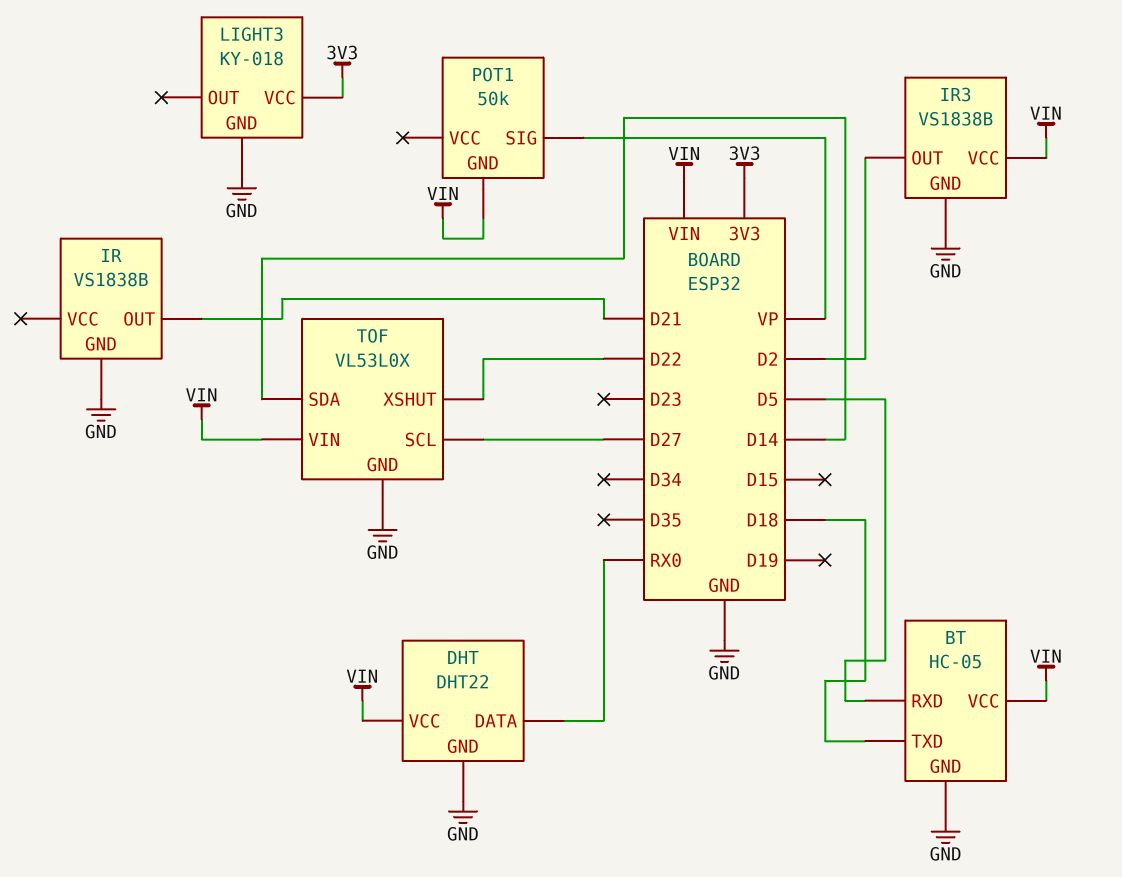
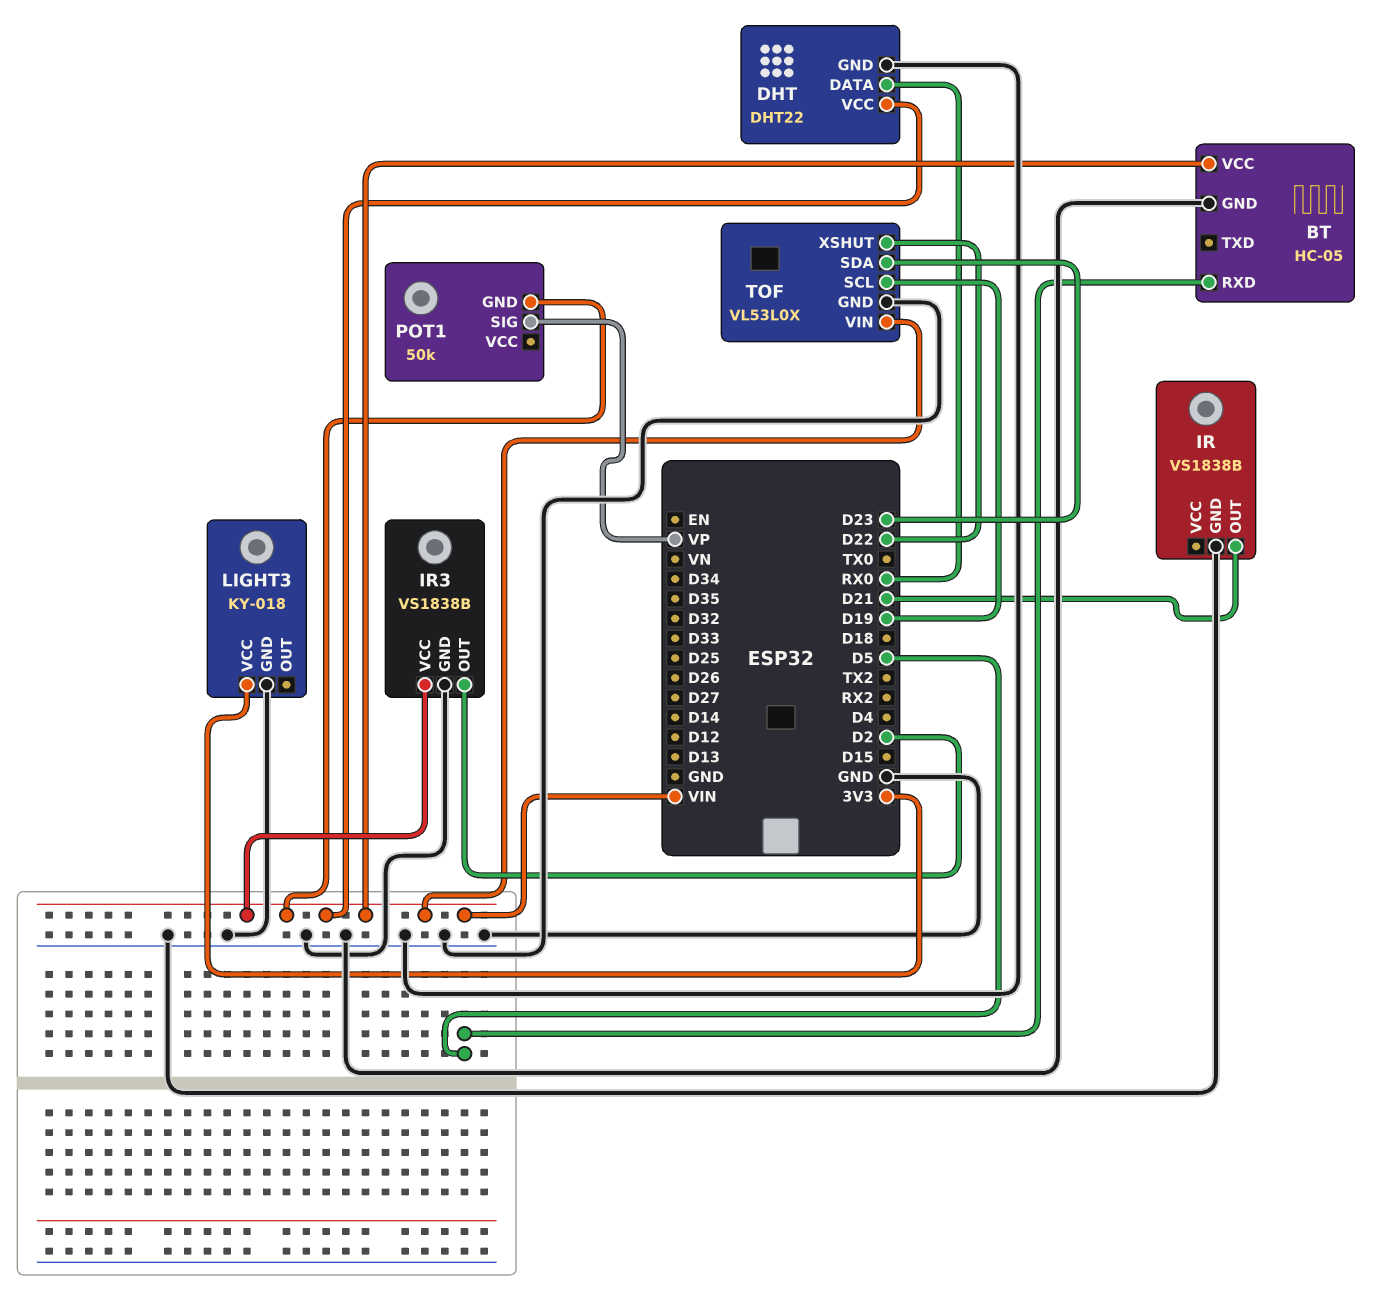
BT pin TXD: D18 -> none
TOF pin SCL: D27 -> D19
TOF pin SDA: D14 -> D23

